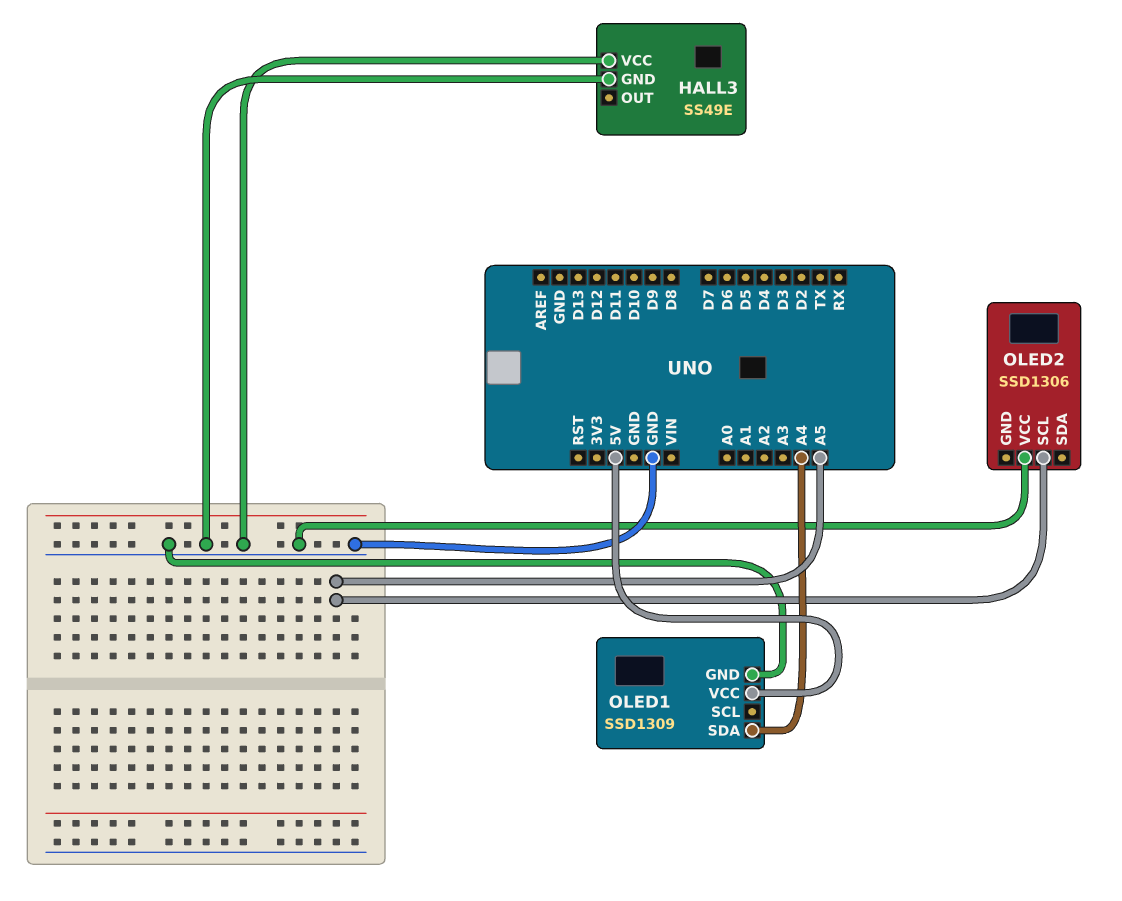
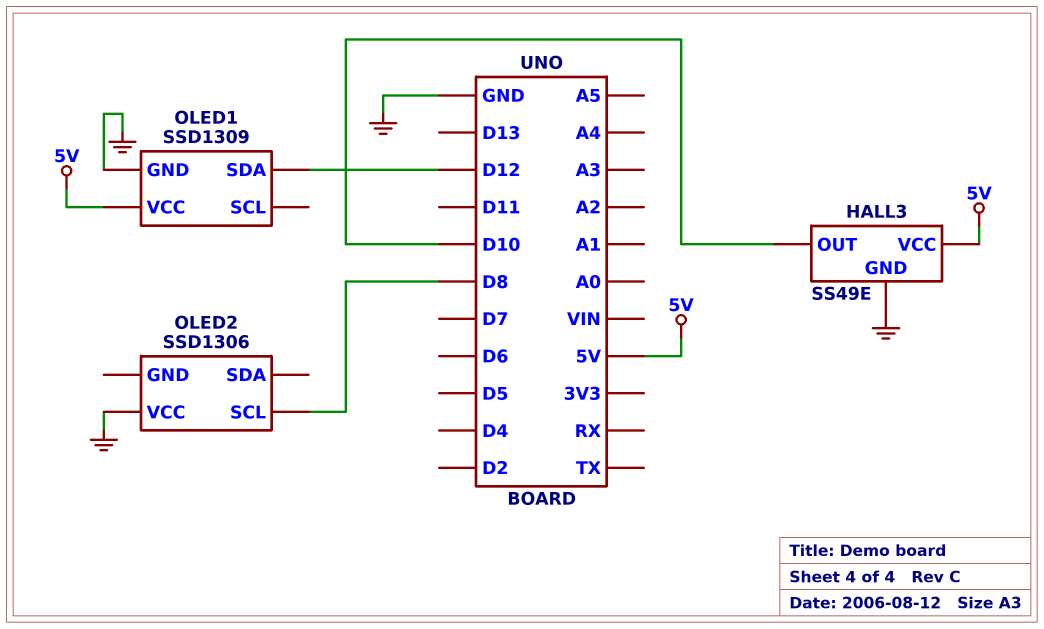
HALL3 pin OUT: none -> D10
HALL3 pin VCC: GND -> 5V
OLED1 pin SDA: A4 -> D12
OLED2 pin SCL: A5 -> D8

